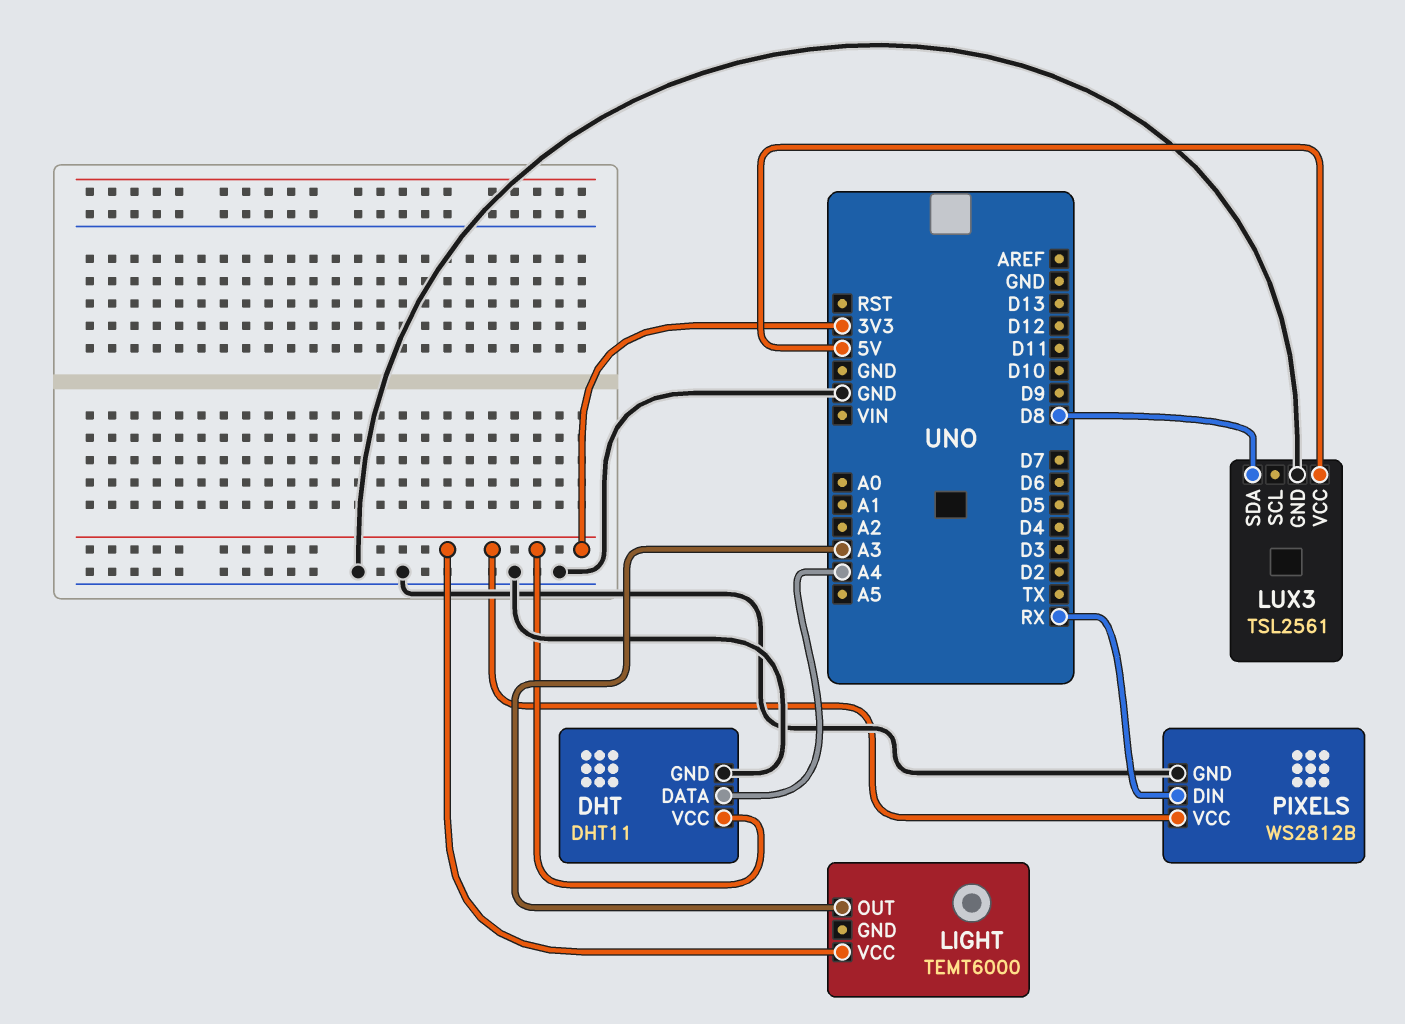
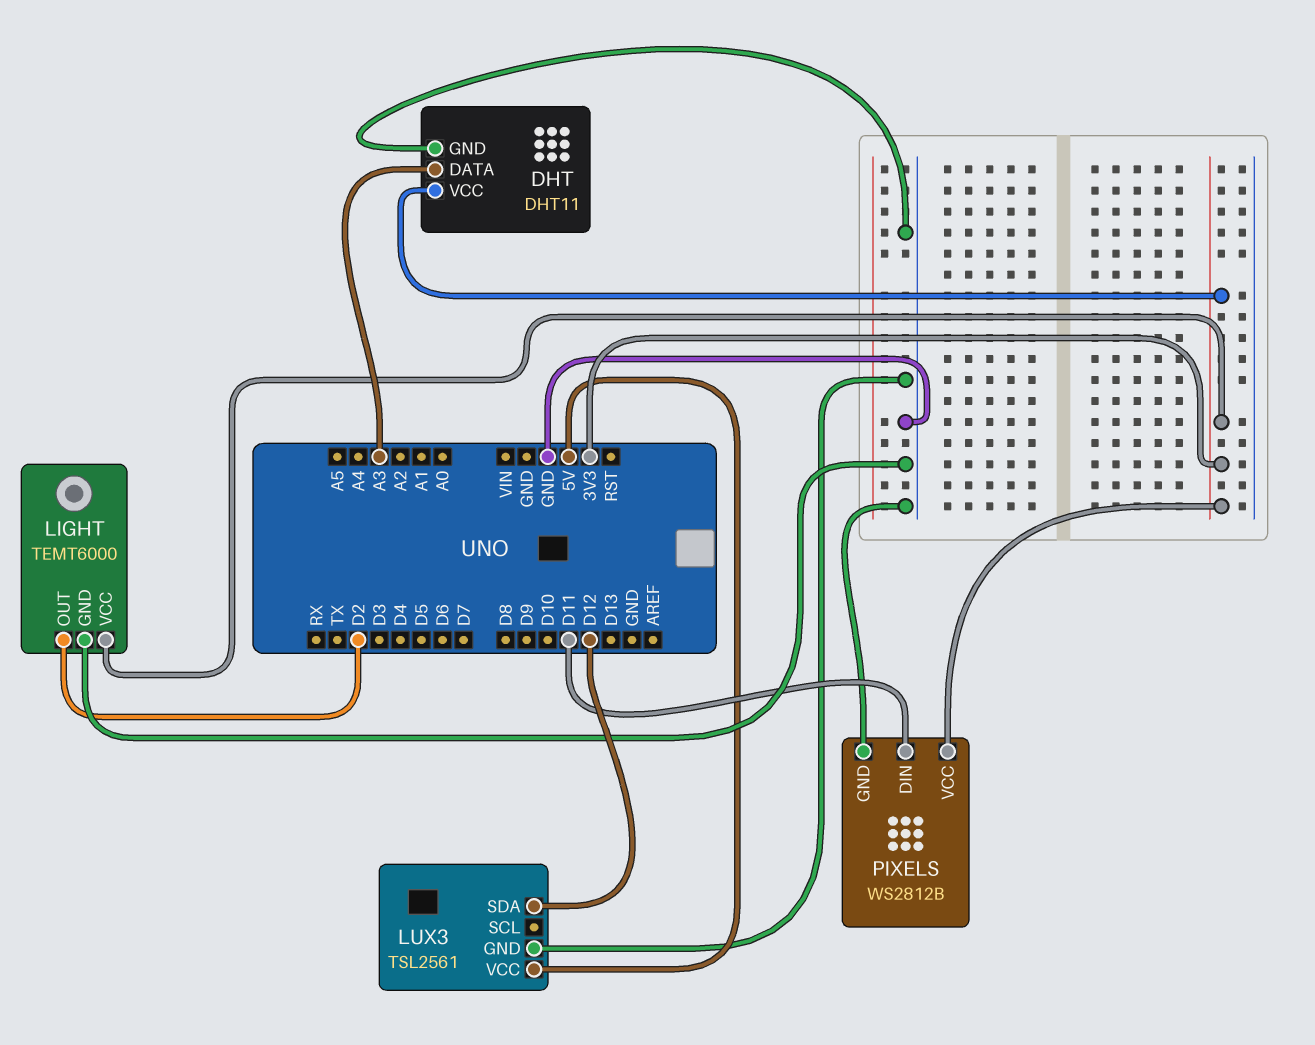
DHT pin DATA: A4 -> A3
LIGHT pin GND: none -> GND
LIGHT pin OUT: A3 -> D2
LUX3 pin SDA: D8 -> D12
PIXELS pin DIN: RX -> D11

